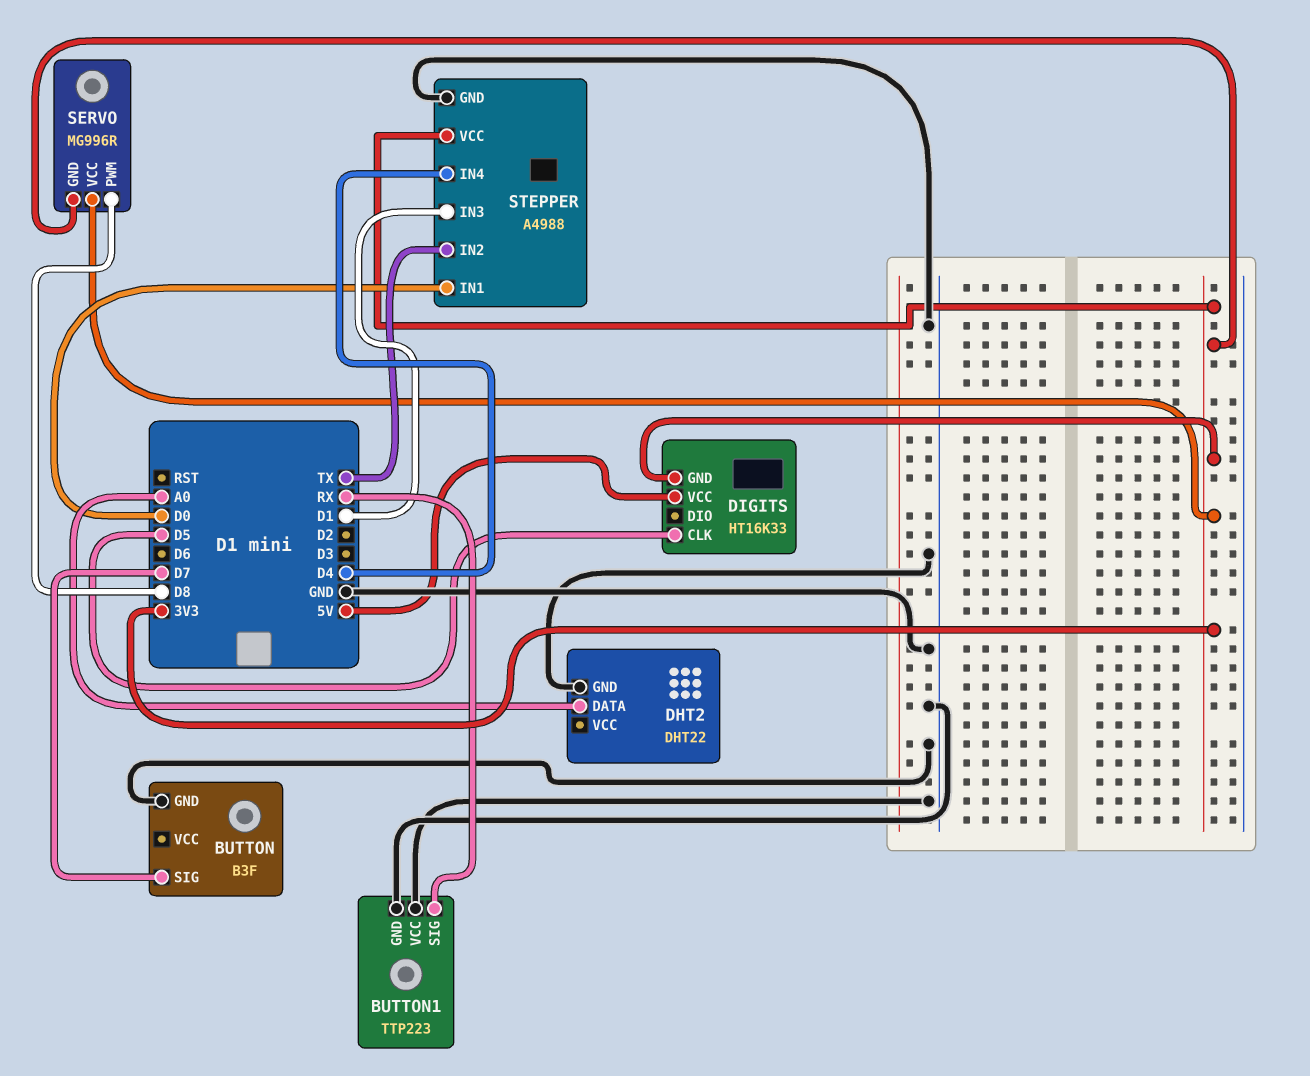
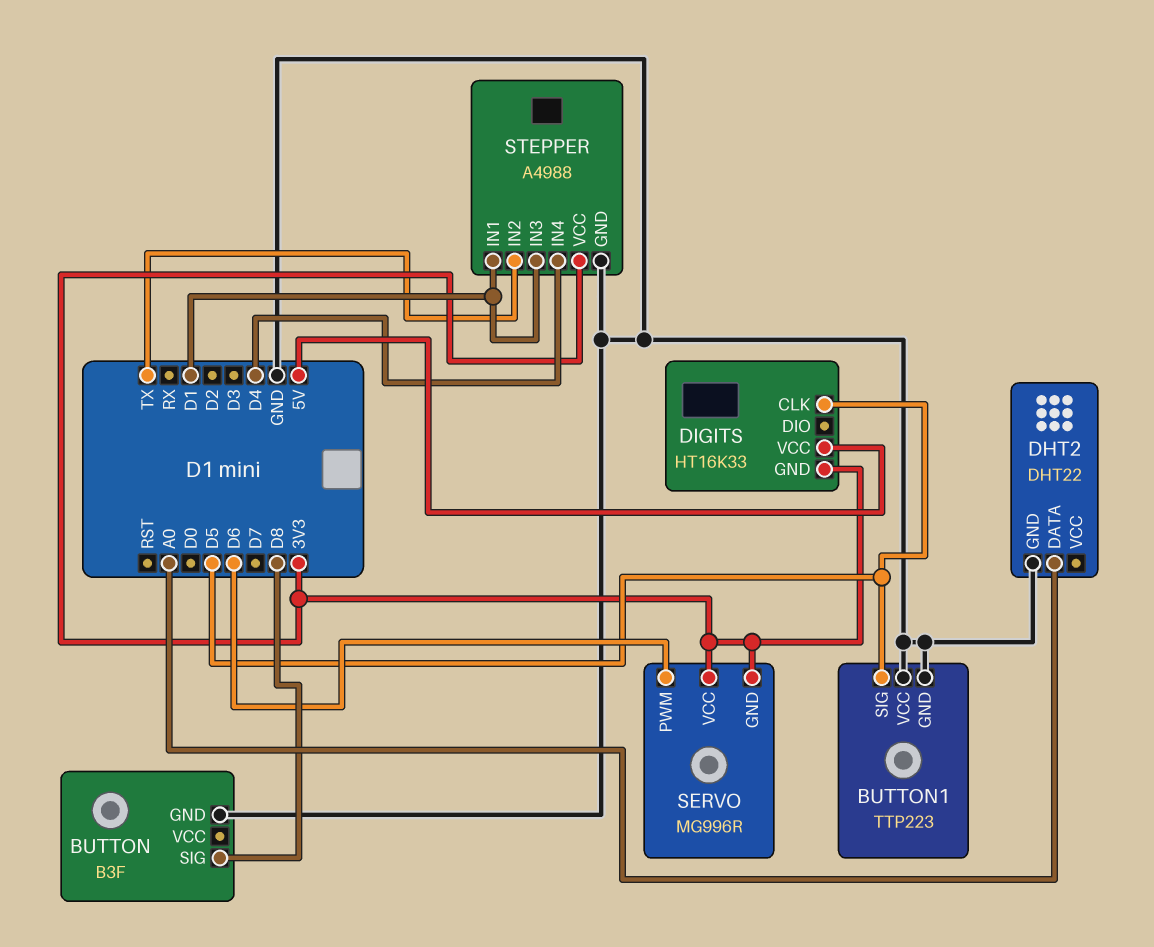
BUTTON pin SIG: D7 -> D8
BUTTON1 pin SIG: RX -> D5
SERVO pin PWM: D8 -> D6
STEPPER pin IN1: D0 -> D1

